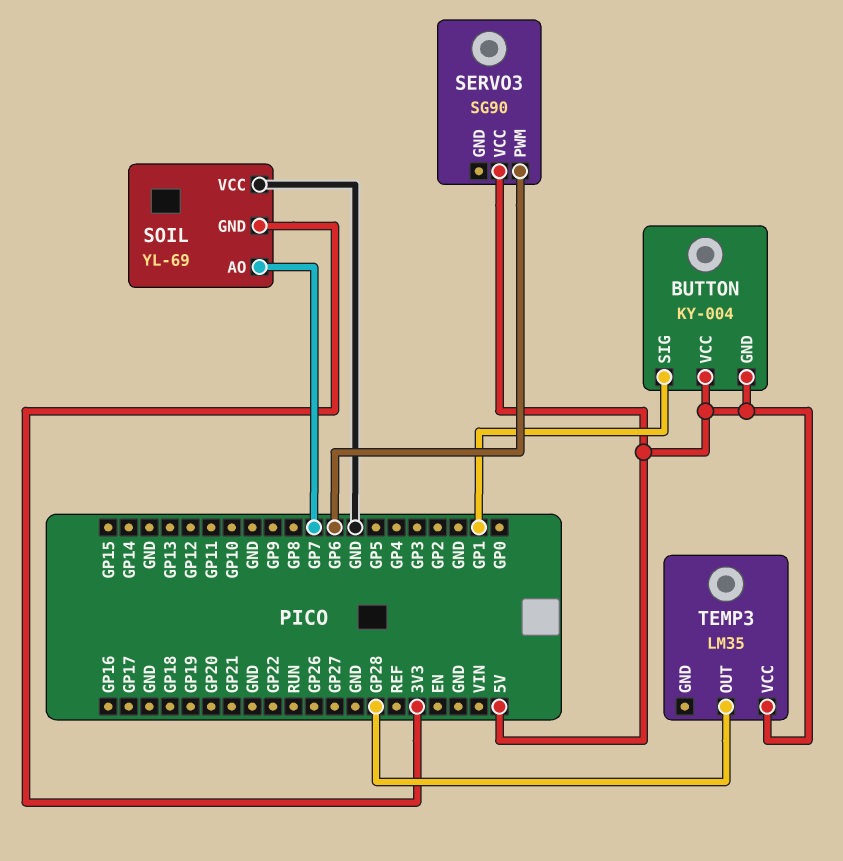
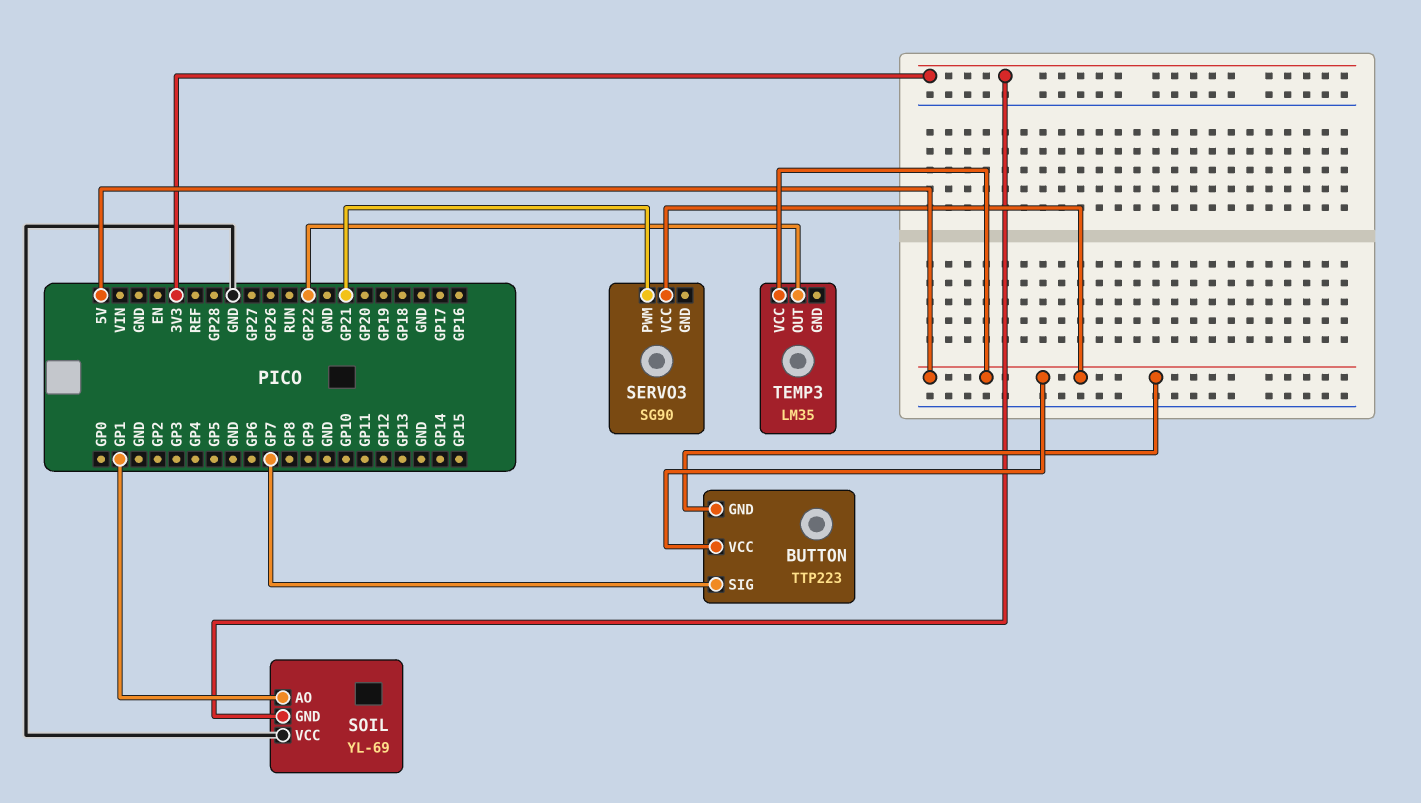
BUTTON: KY-004 -> TTP223
BUTTON pin SIG: GP1 -> GP7
SERVO3 pin PWM: GP6 -> GP21
SOIL pin AO: GP7 -> GP1
TEMP3 pin OUT: GP28 -> GP22

